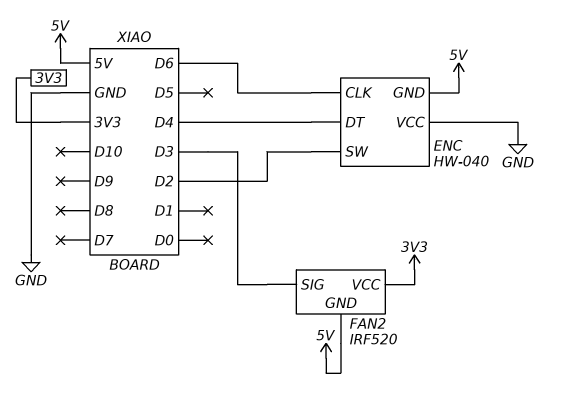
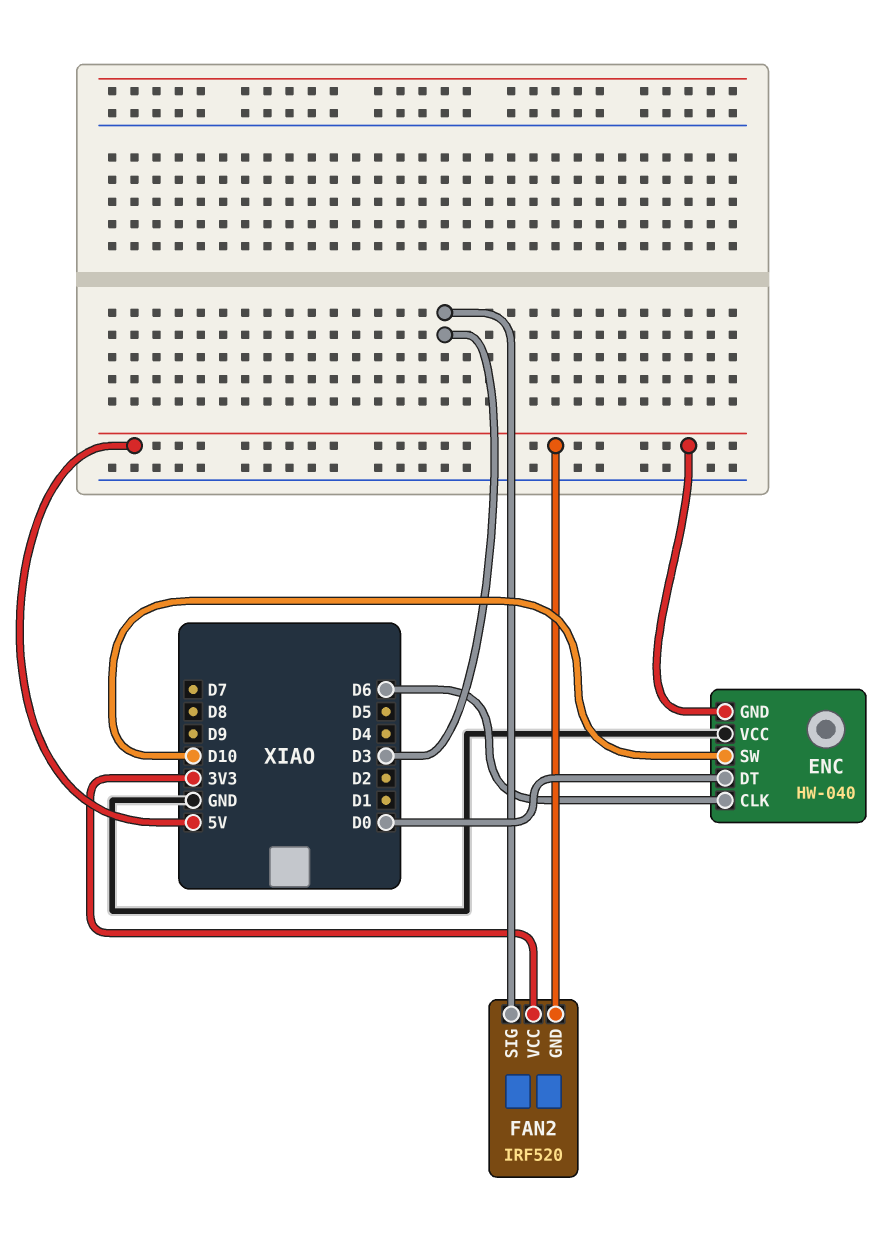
ENC pin DT: D4 -> D0
ENC pin SW: D2 -> D10

